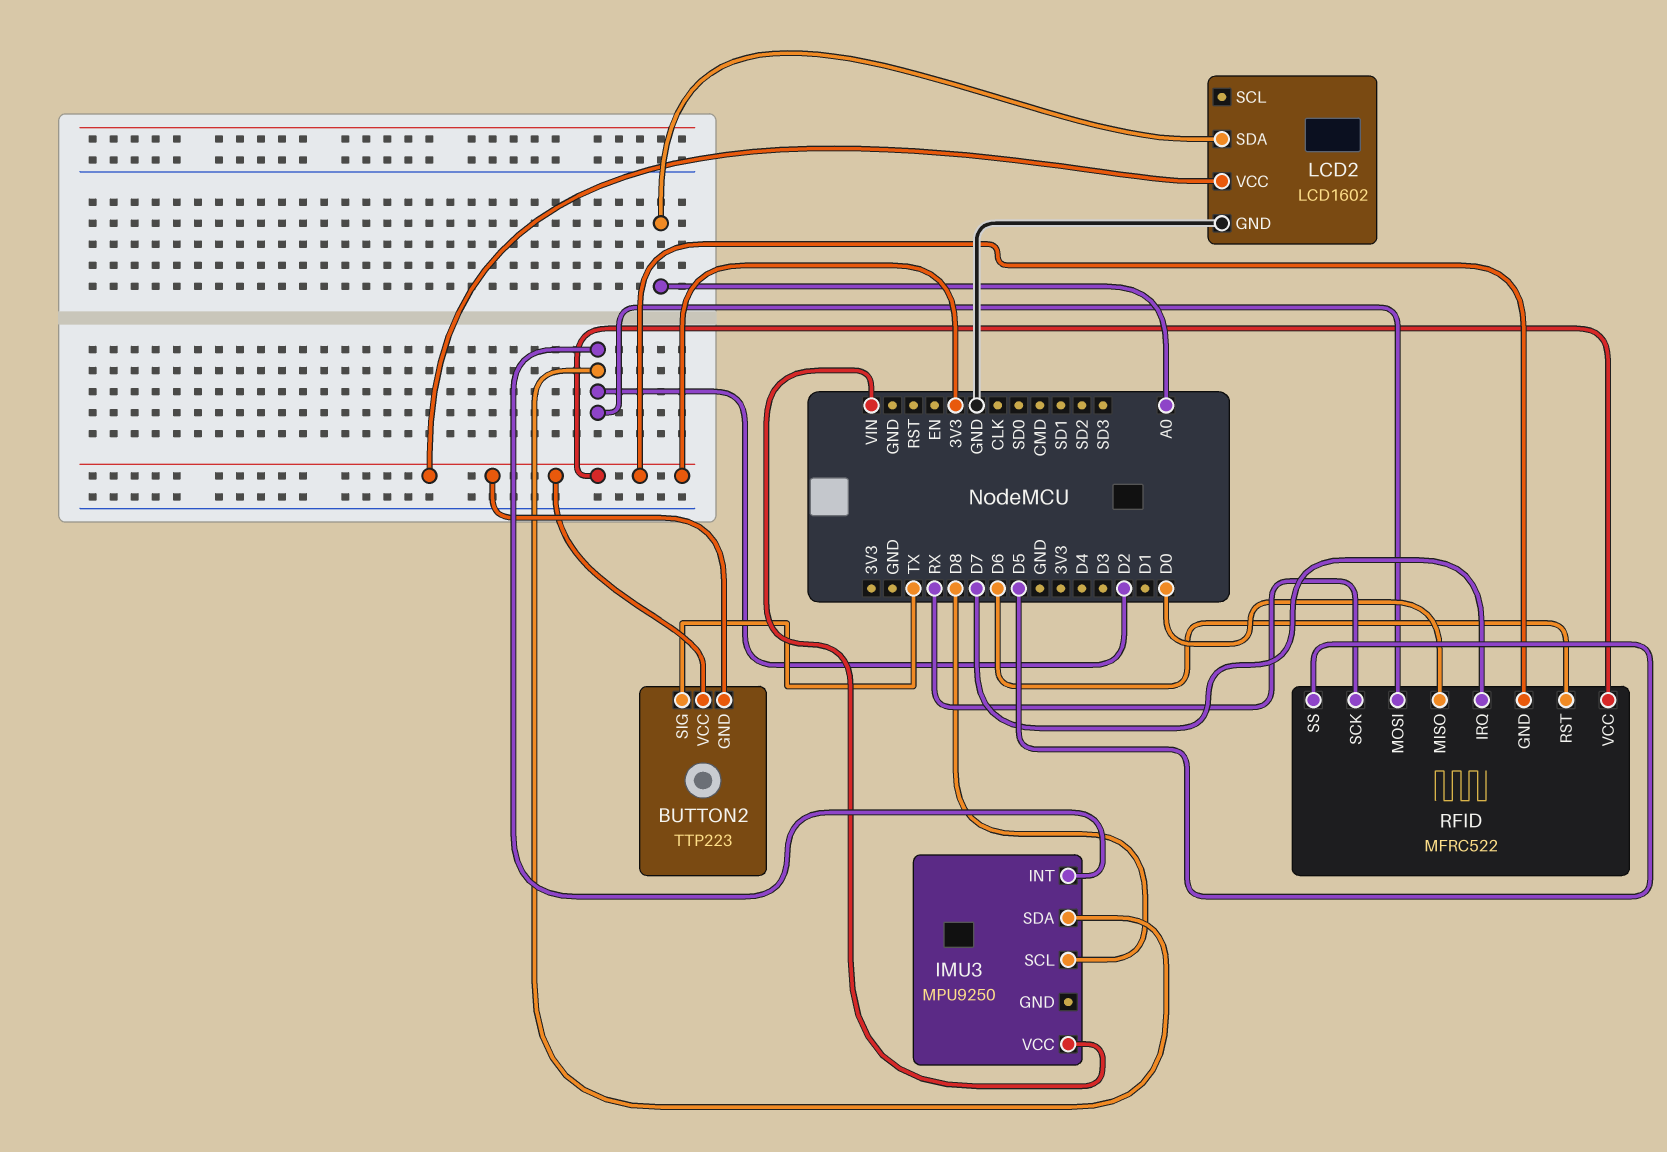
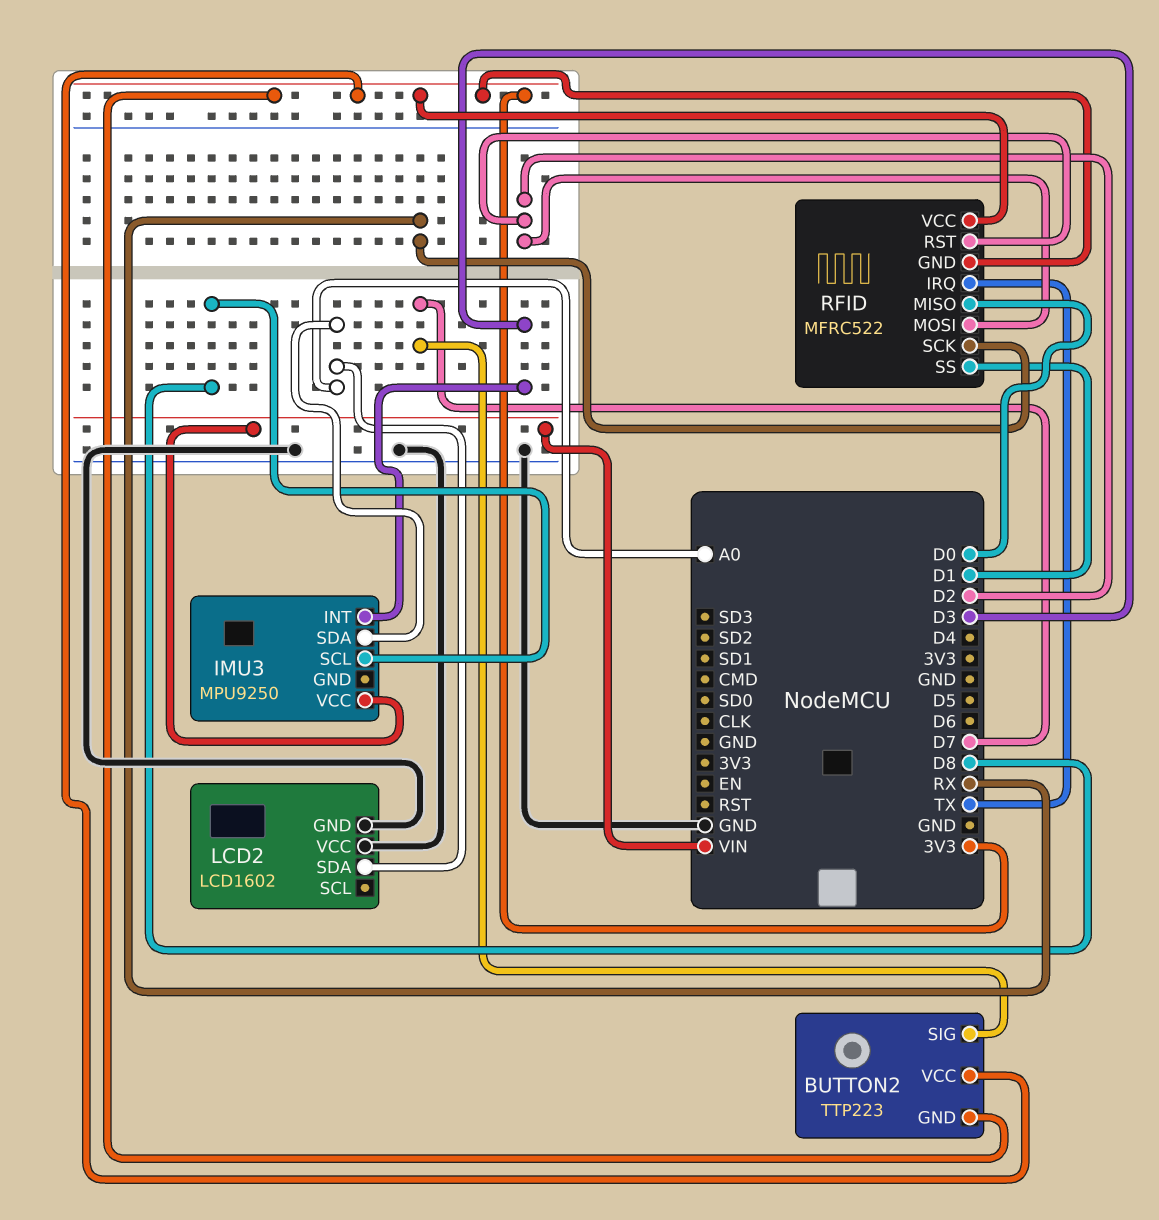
BUTTON2 pin SIG: TX -> D7
IMU3 pin INT: D2 -> D3
IMU3 pin SDA: D2 -> A0
LCD2 pin VCC: 3V3 -> GND
RFID pin IRQ: D7 -> TX
RFID pin RST: D6 -> D2
RFID pin SS: D5 -> D1

